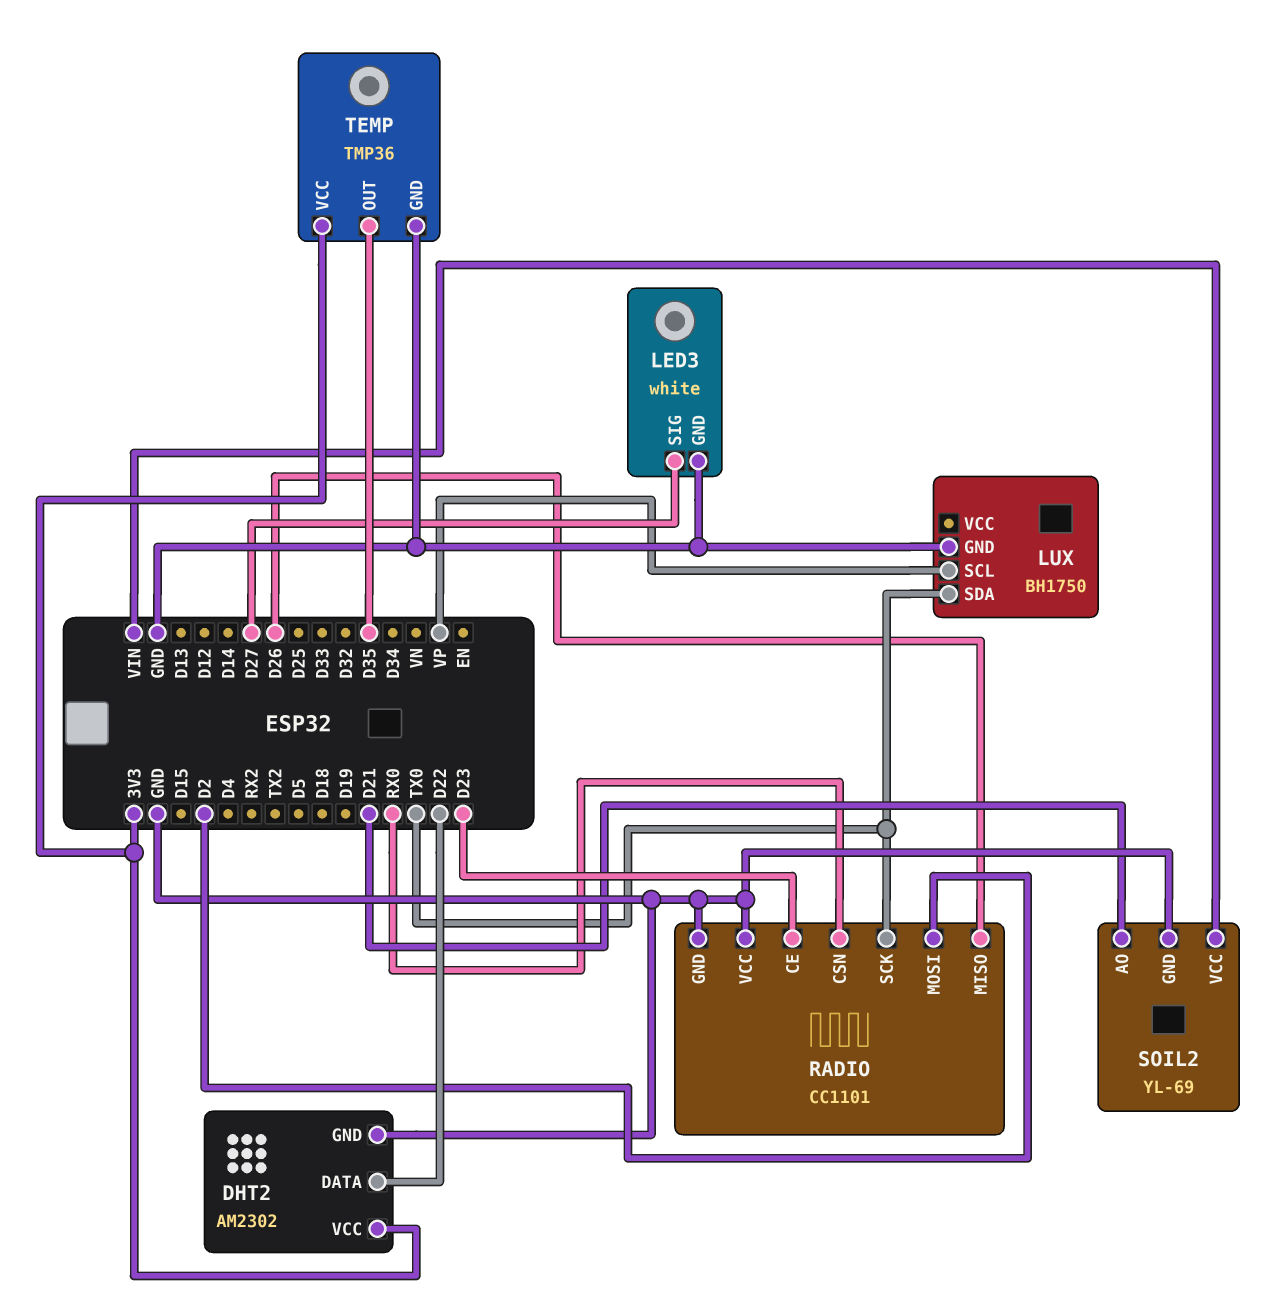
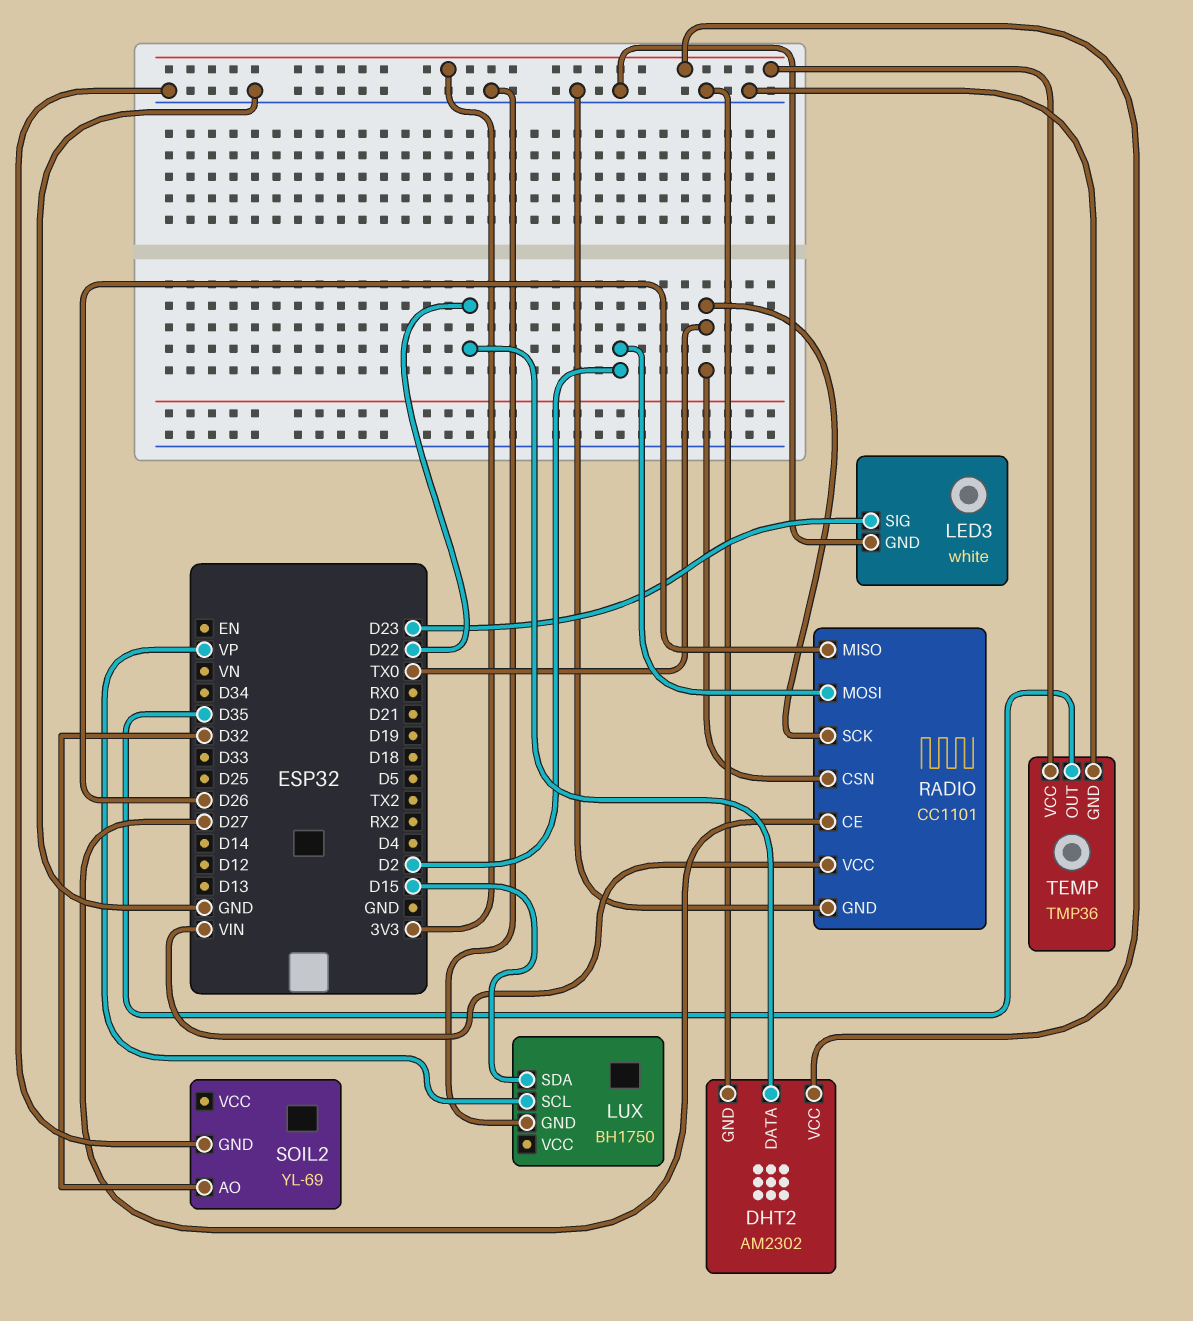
LED3 pin SIG: D27 -> D23
LUX pin SDA: TX0 -> D15
RADIO pin CE: D23 -> D27
RADIO pin CSN: RX0 -> TX0
RADIO pin VCC: GND -> VIN
SOIL2 pin AO: D21 -> D32
SOIL2 pin VCC: VIN -> none

